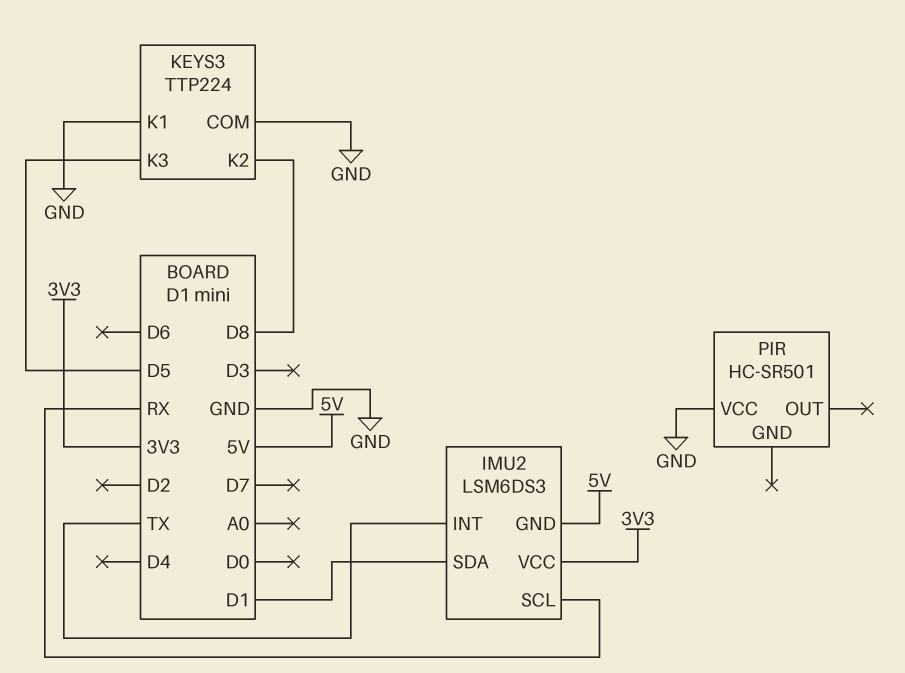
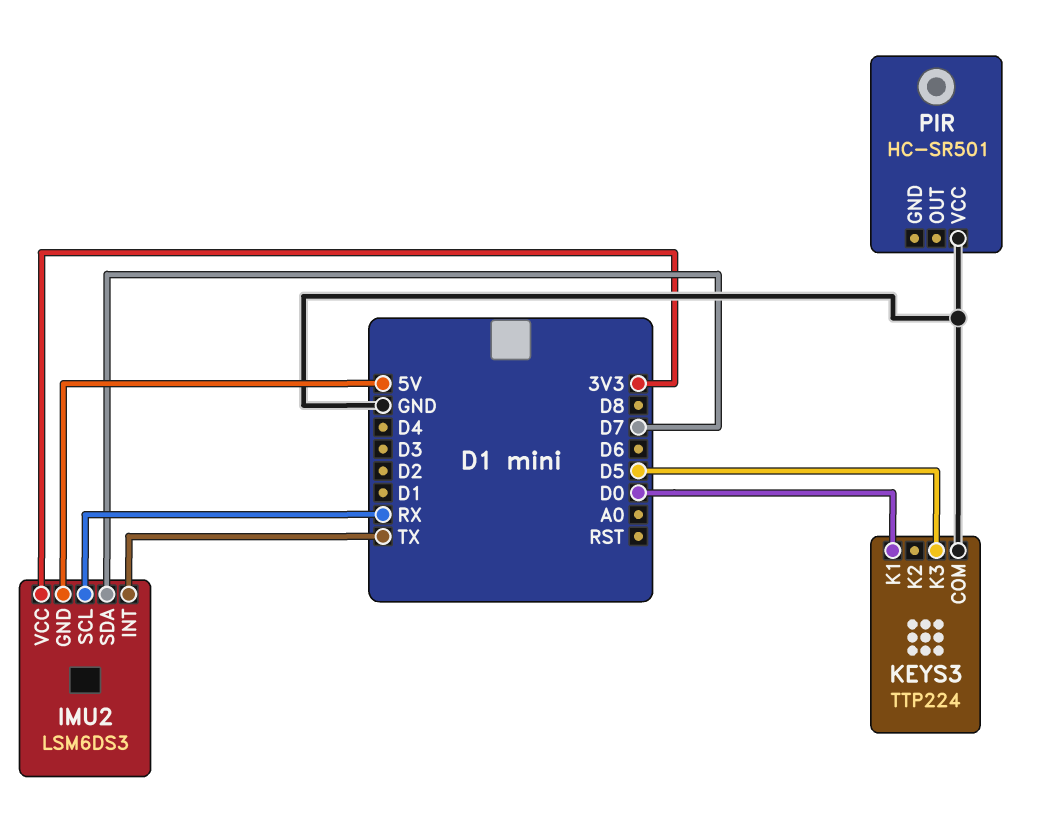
IMU2 pin SDA: D1 -> D7
KEYS3 pin K1: GND -> D0
KEYS3 pin K2: D8 -> none

